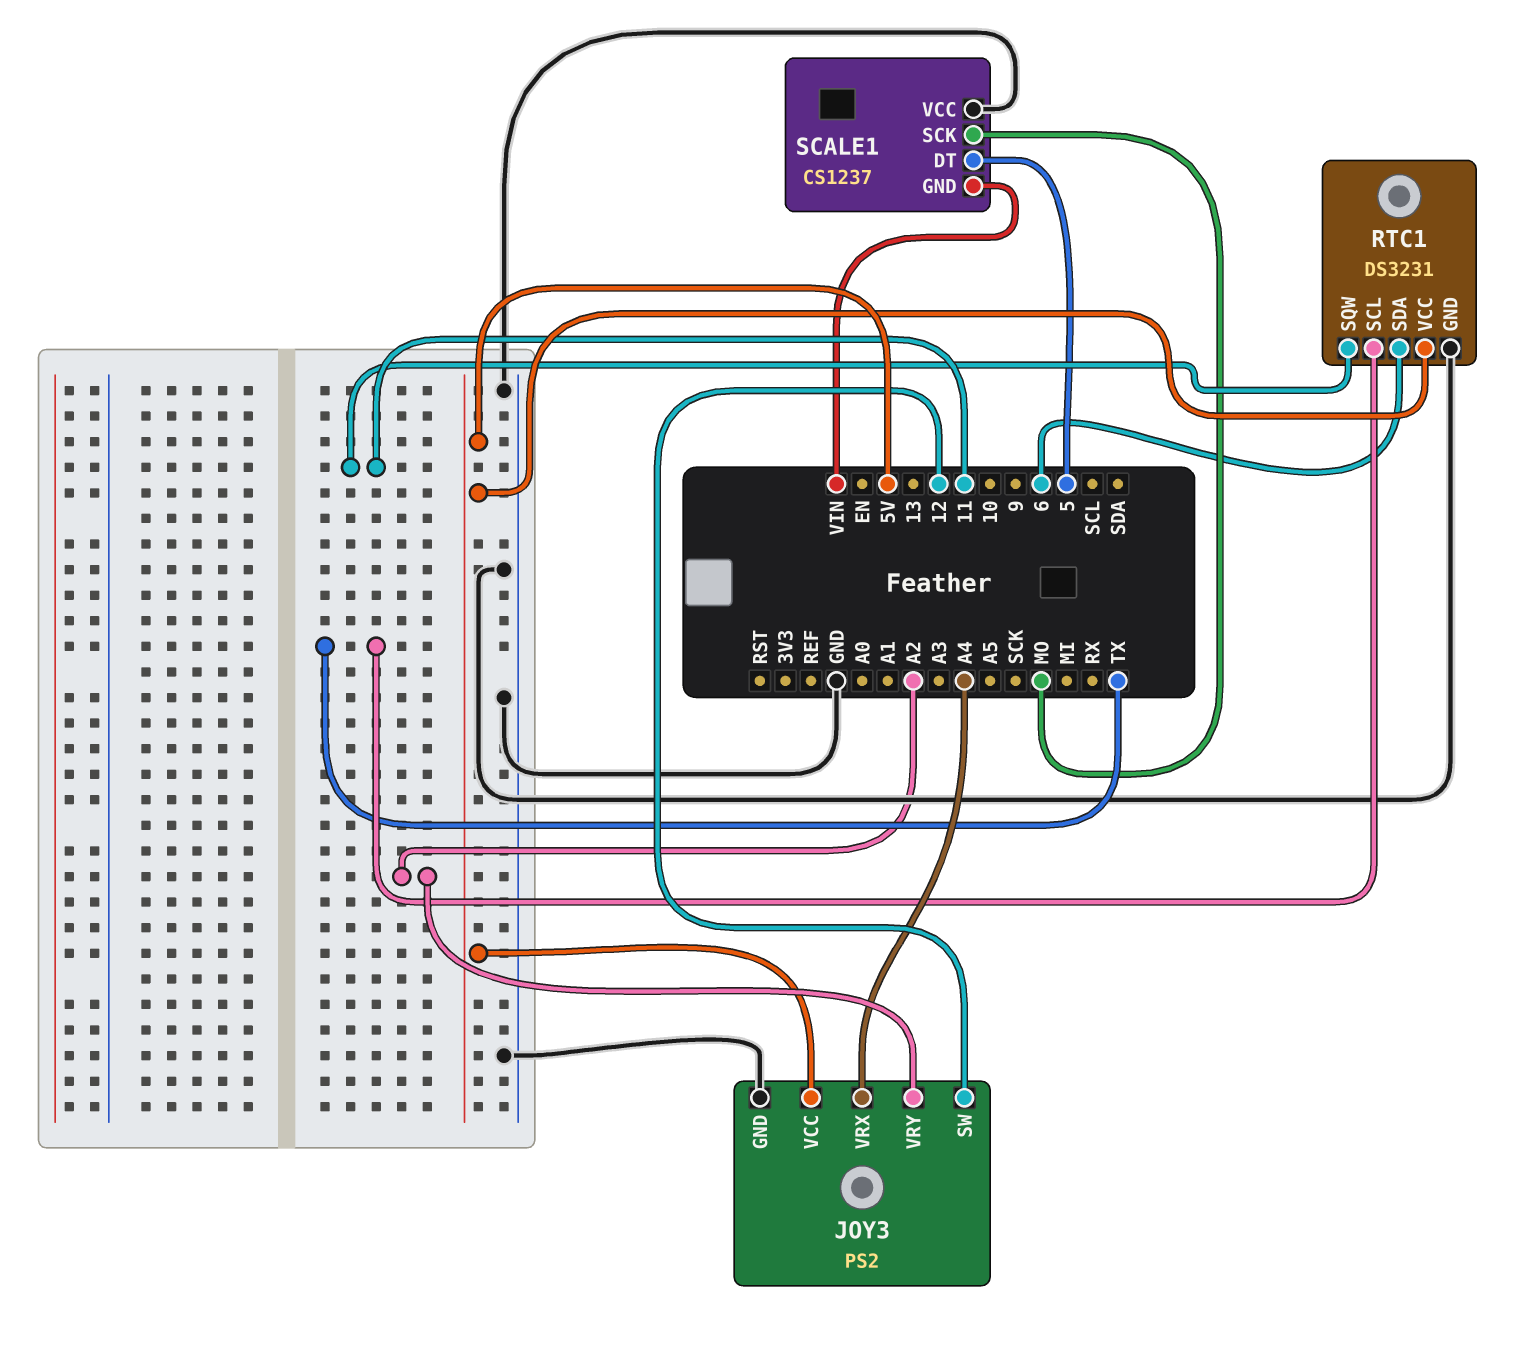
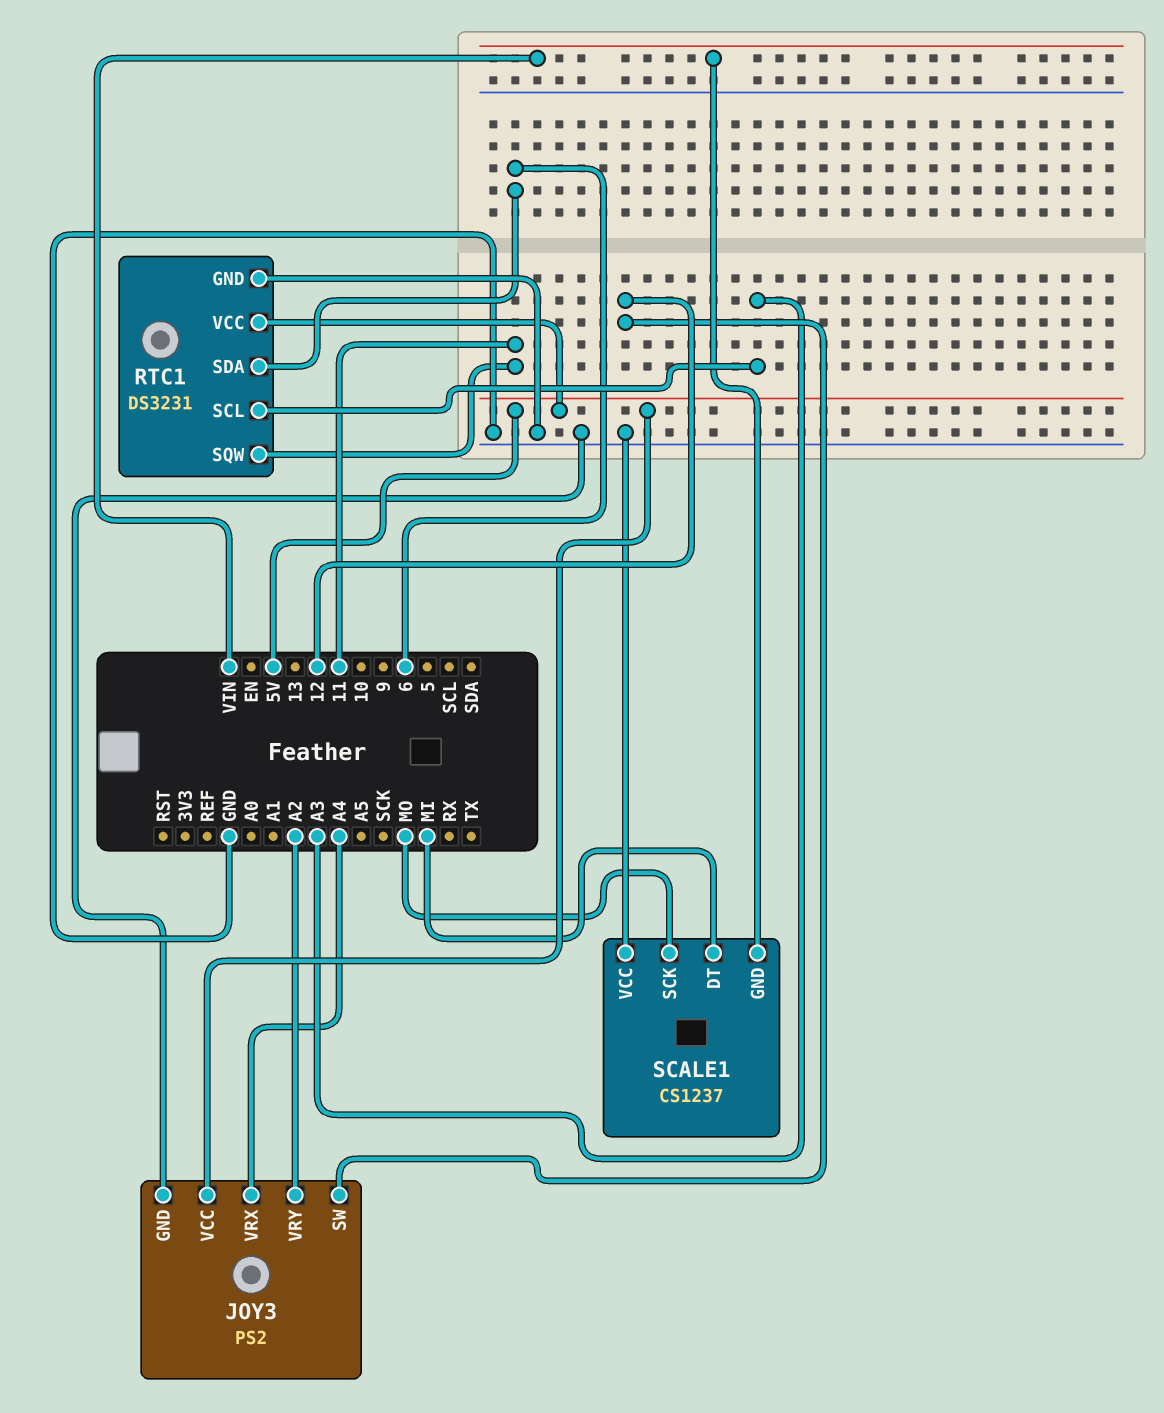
RTC1 pin SCL: TX -> A3
SCALE1 pin DT: 5 -> MI

